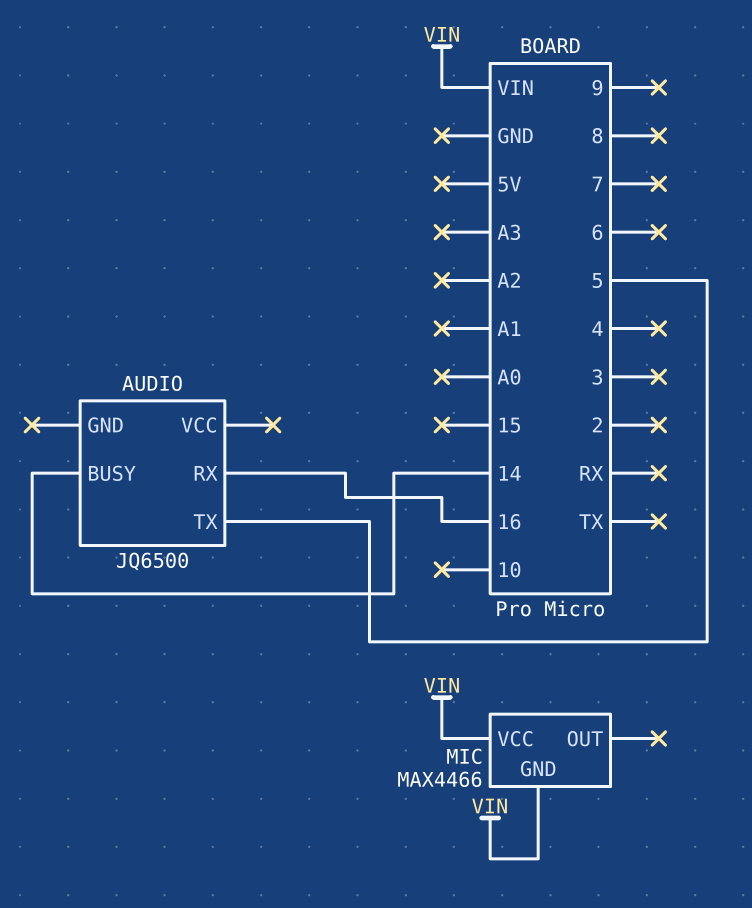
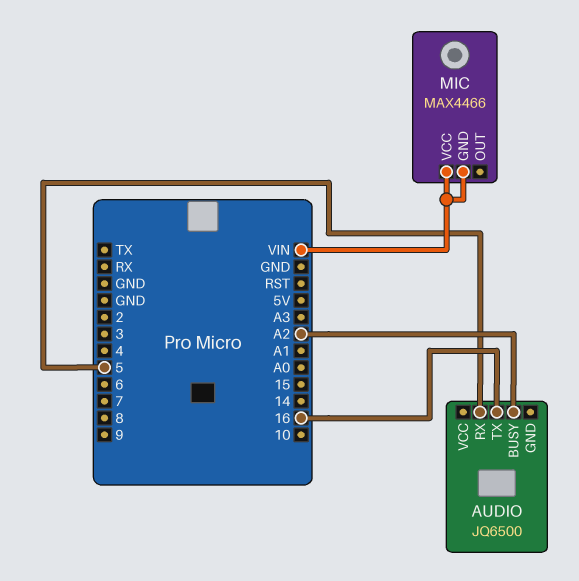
AUDIO pin BUSY: 14 -> A2
AUDIO pin RX: 16 -> 5
AUDIO pin TX: 5 -> 16

